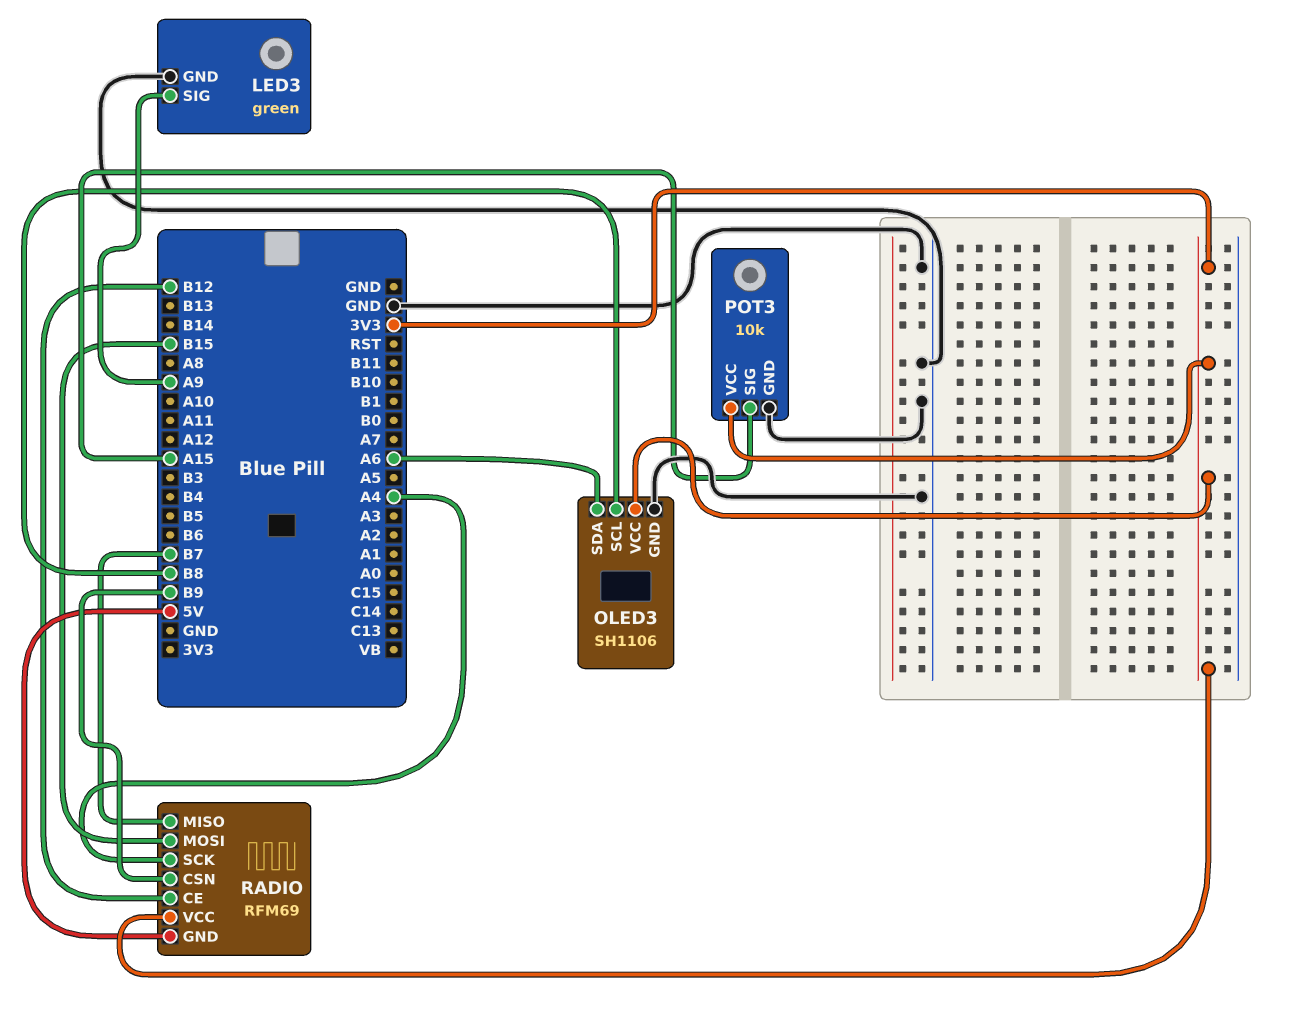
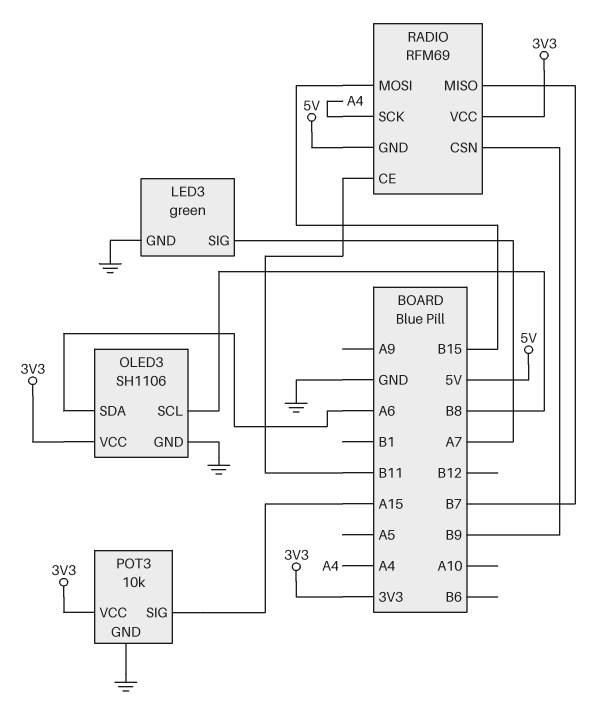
LED3 pin SIG: A9 -> A7
RADIO pin CE: B12 -> B11

